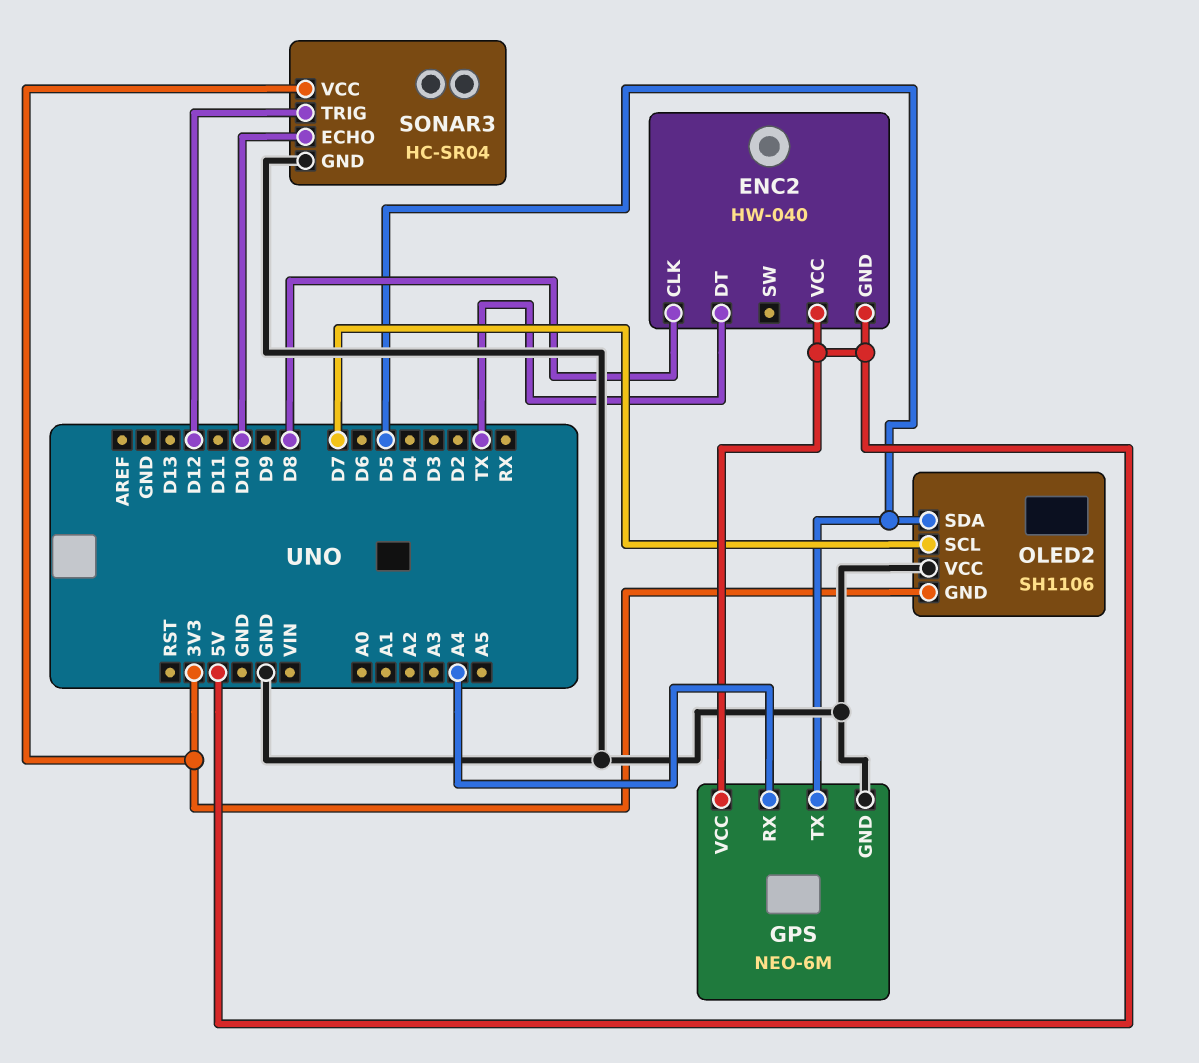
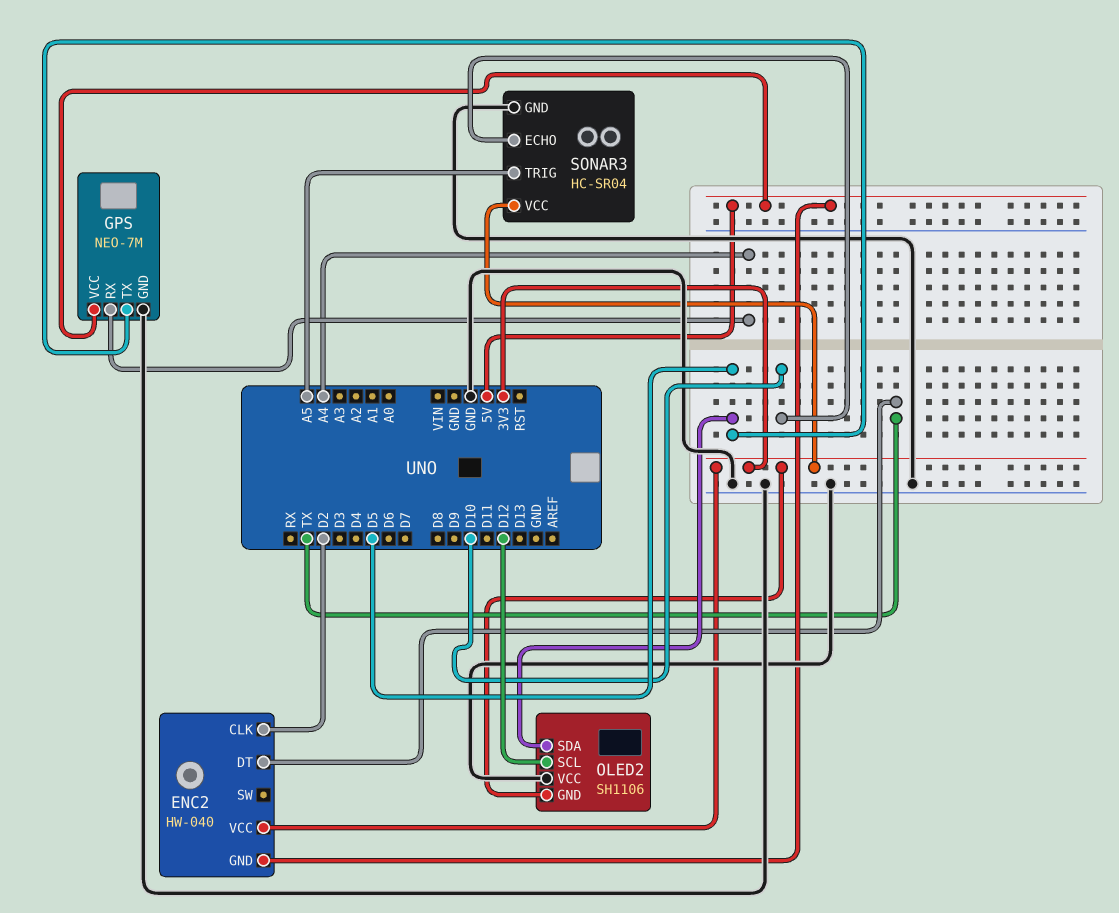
ENC2 pin CLK: D8 -> D2
ENC2 pin VCC: 5V -> 3V3
GPS: NEO-6M -> NEO-7M
OLED2 pin SCL: D7 -> D12
SONAR3 pin TRIG: D12 -> A5

